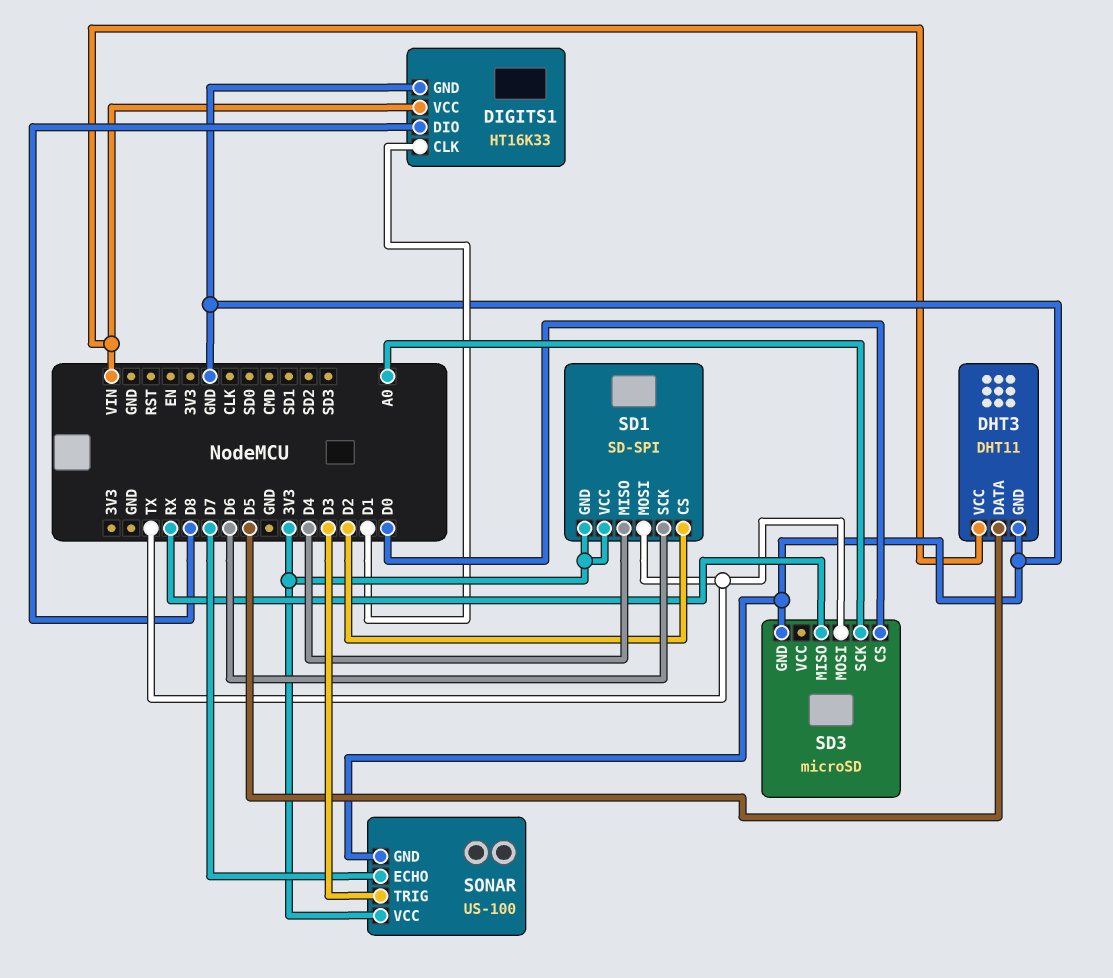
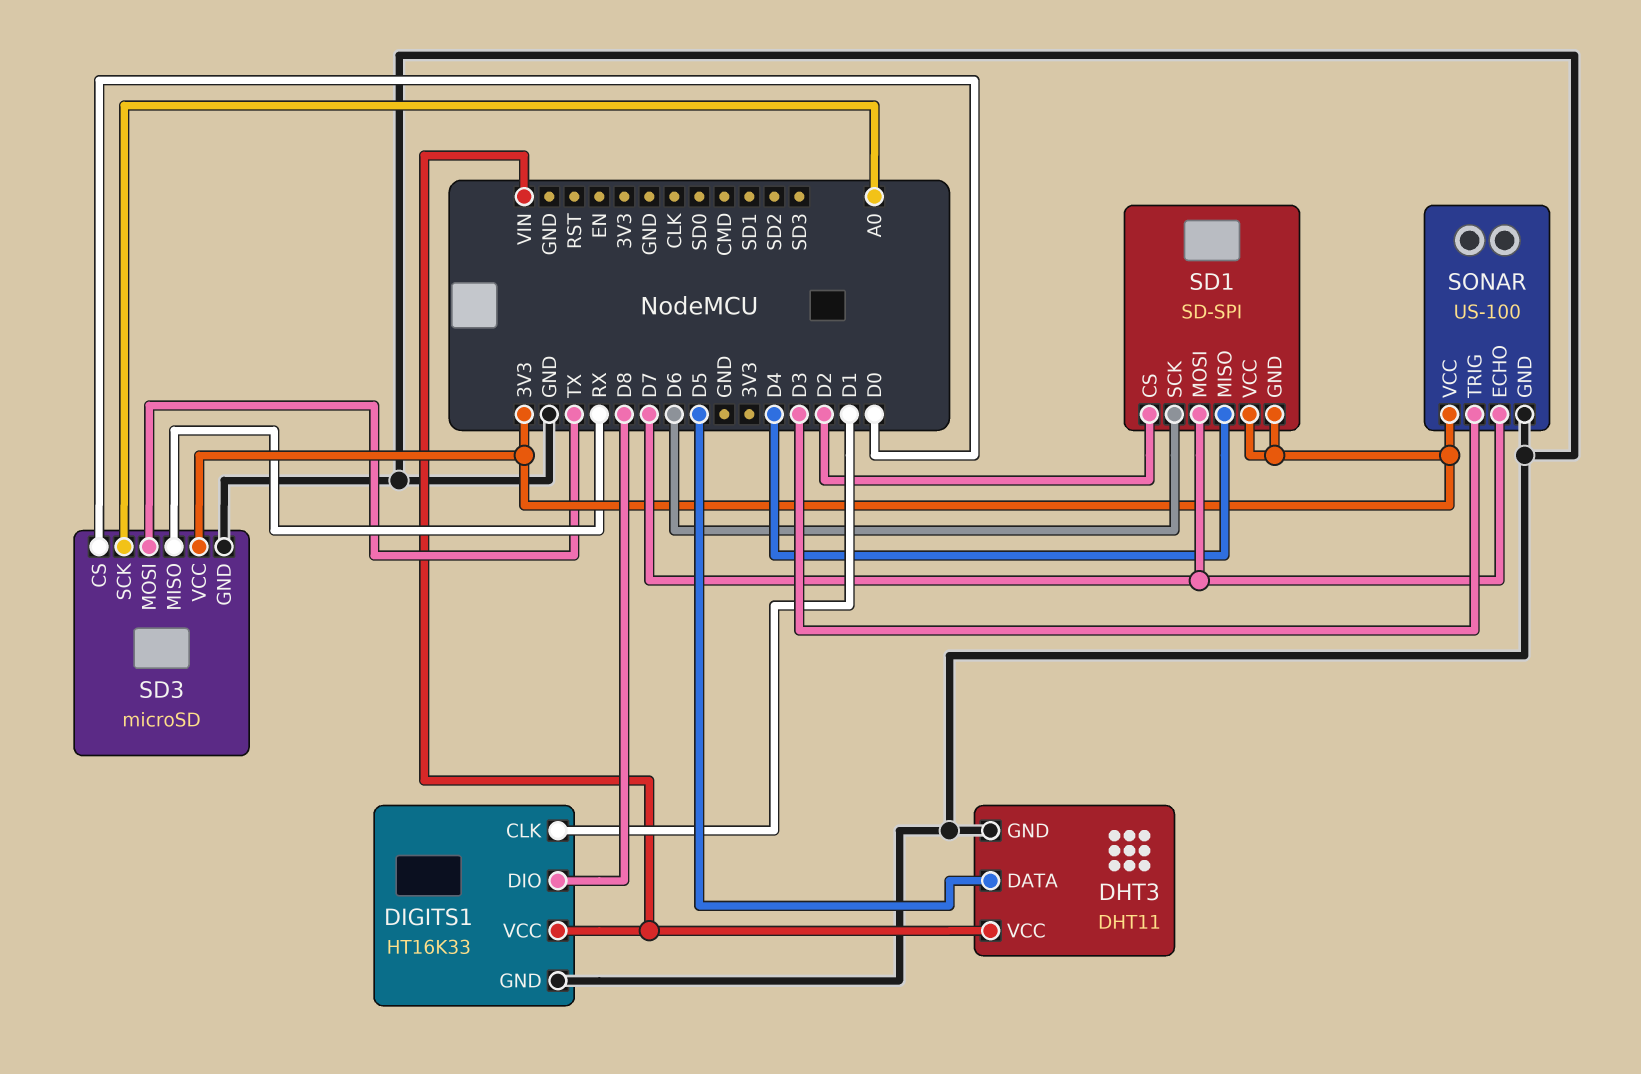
SD1 pin MOSI: TX -> D7
SD3 pin VCC: none -> 3V3

